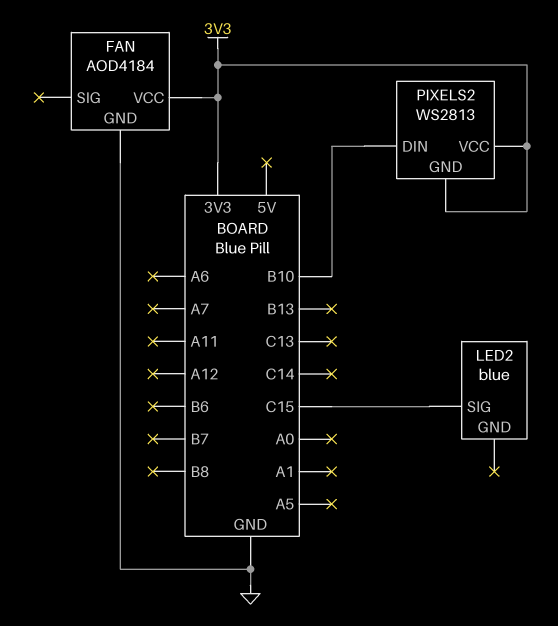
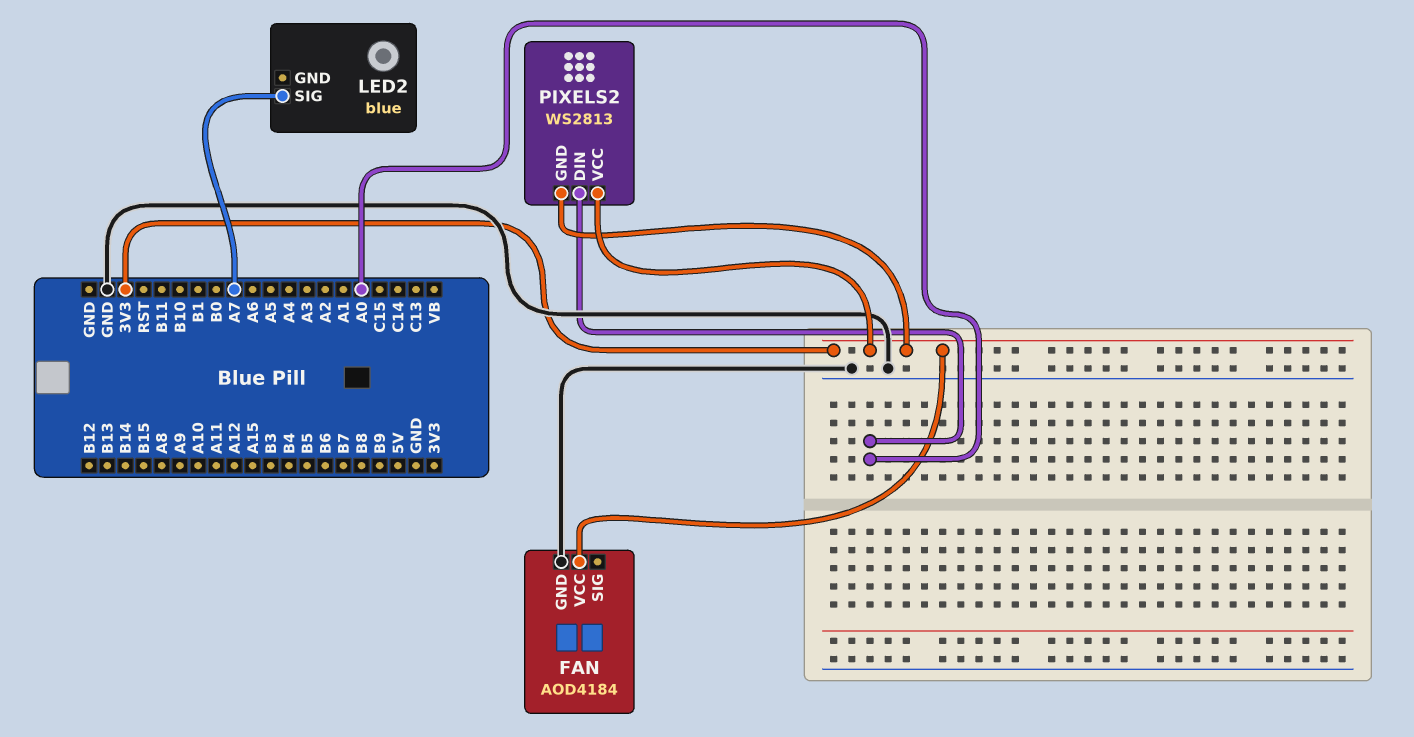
LED2 pin SIG: C15 -> A7
PIXELS2 pin DIN: B10 -> A0

